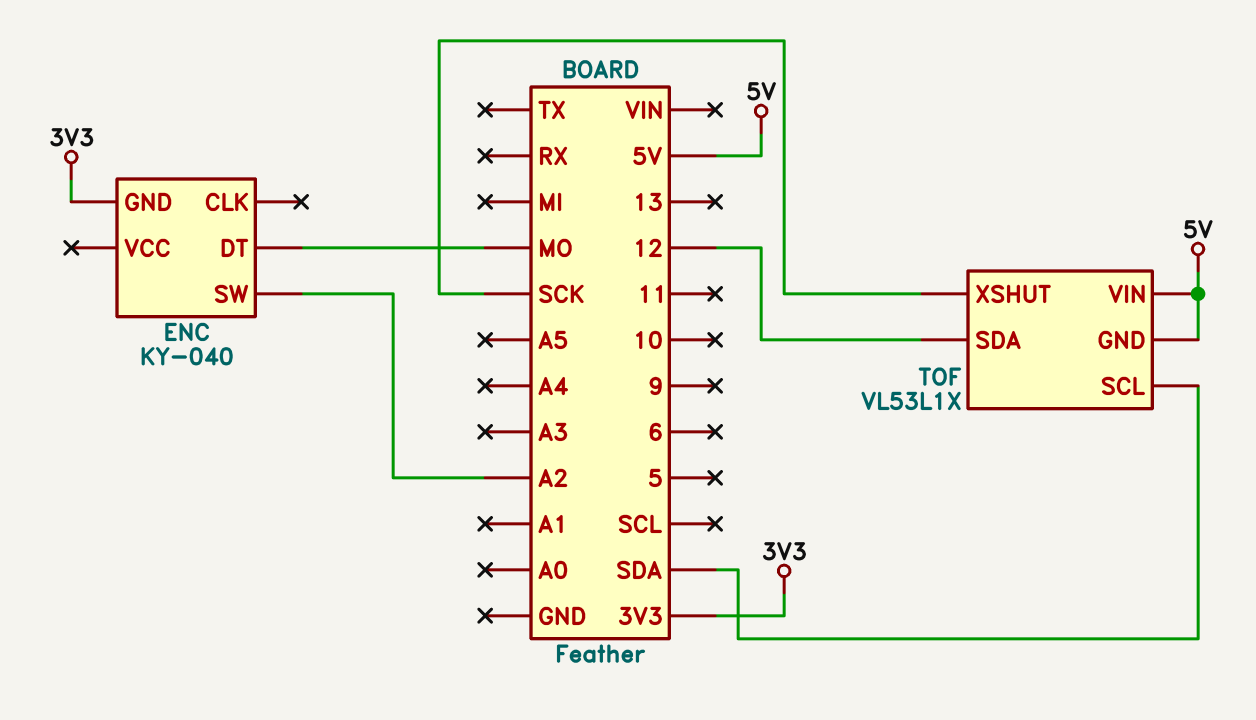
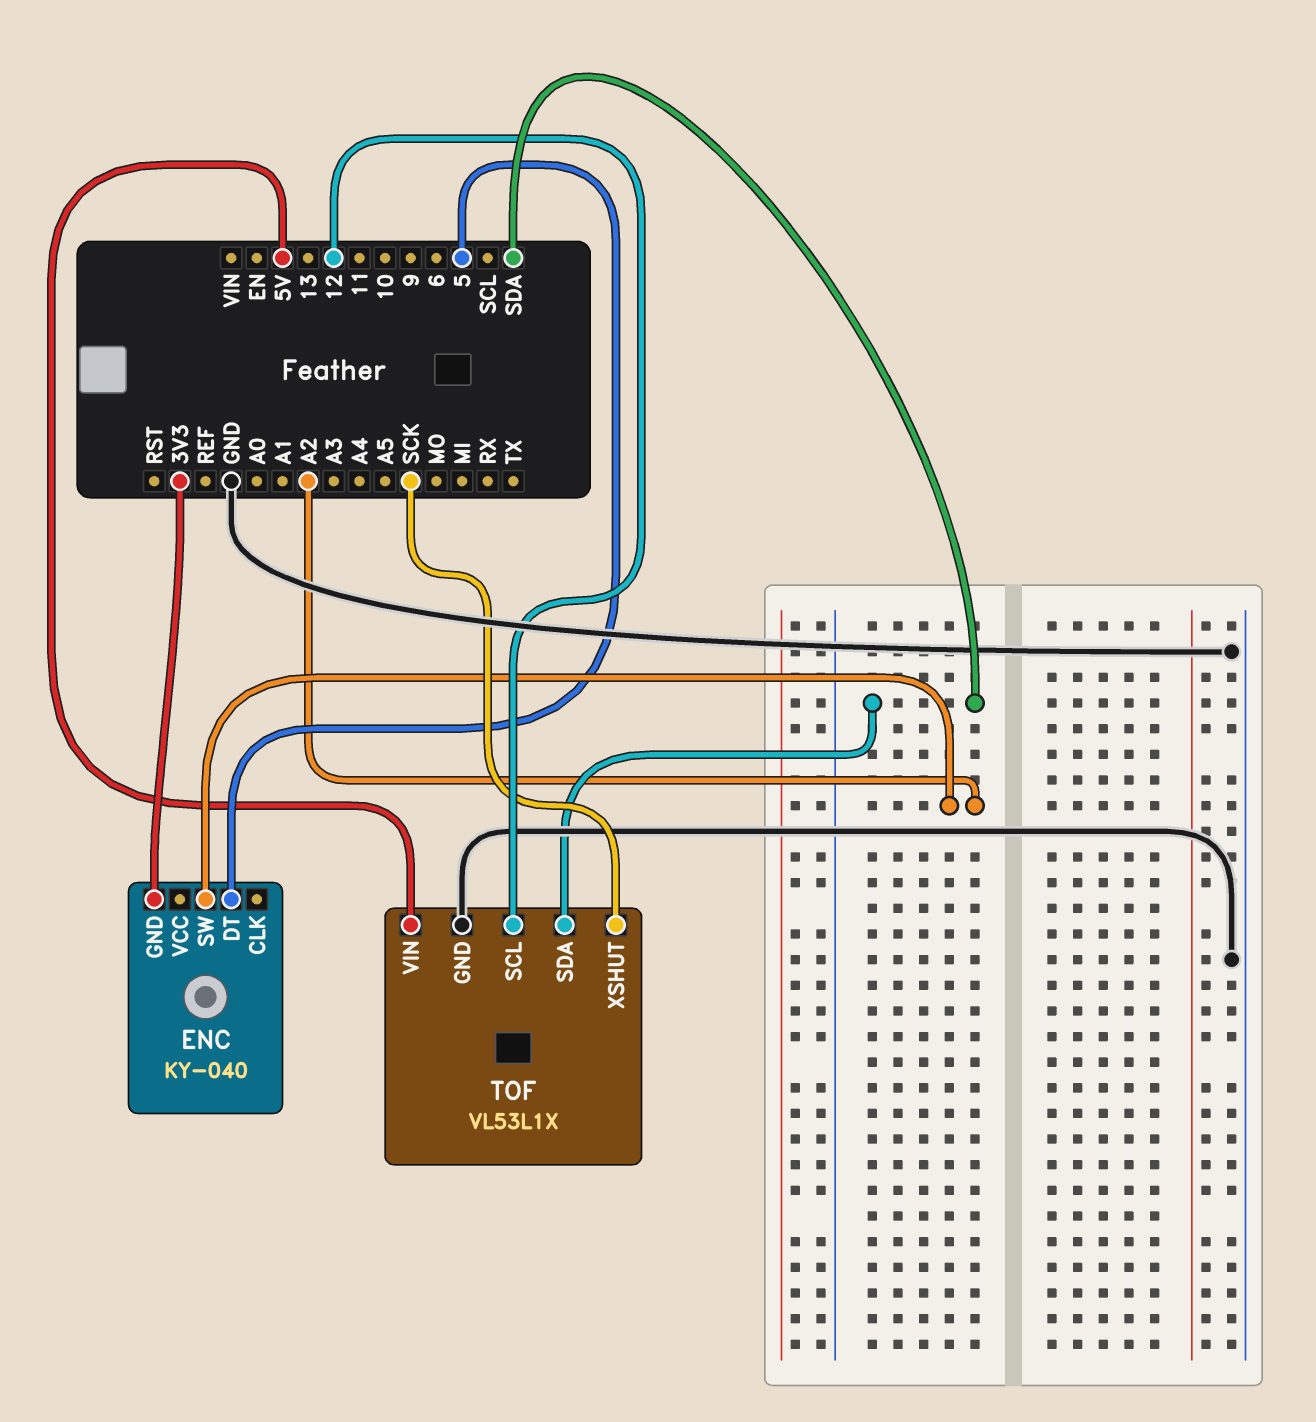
ENC pin DT: MO -> 5
TOF pin GND: 5V -> GND
TOF pin SCL: SDA -> 12
TOF pin SDA: 12 -> SDA

